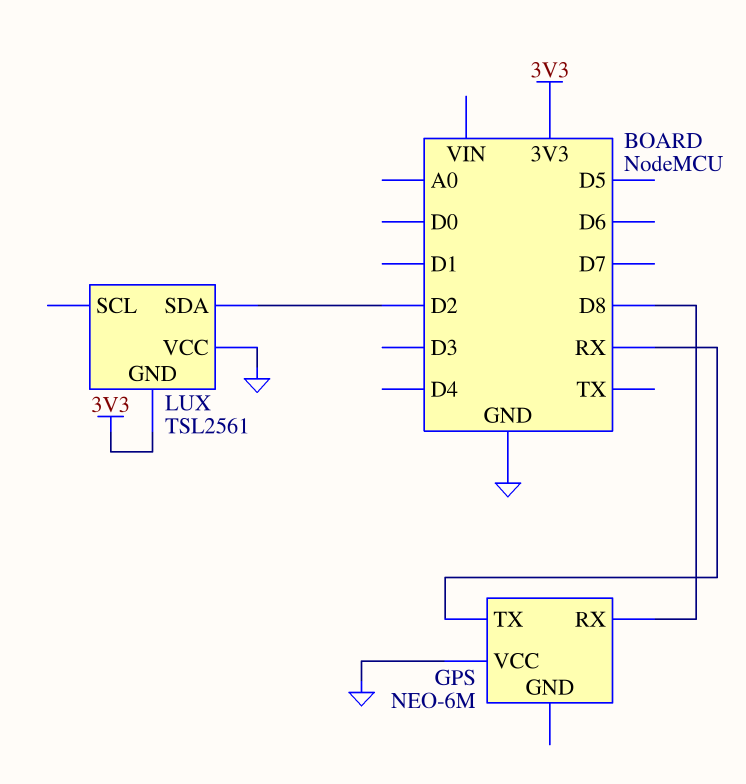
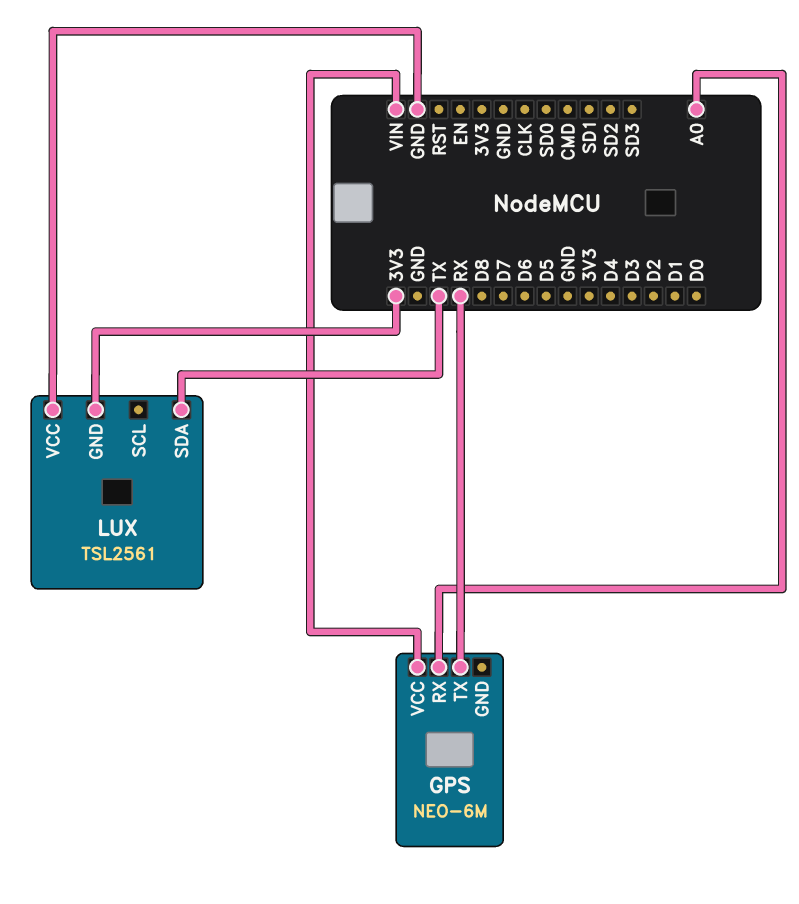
GPS pin RX: D8 -> A0
GPS pin VCC: GND -> VIN
LUX pin SDA: D2 -> TX

